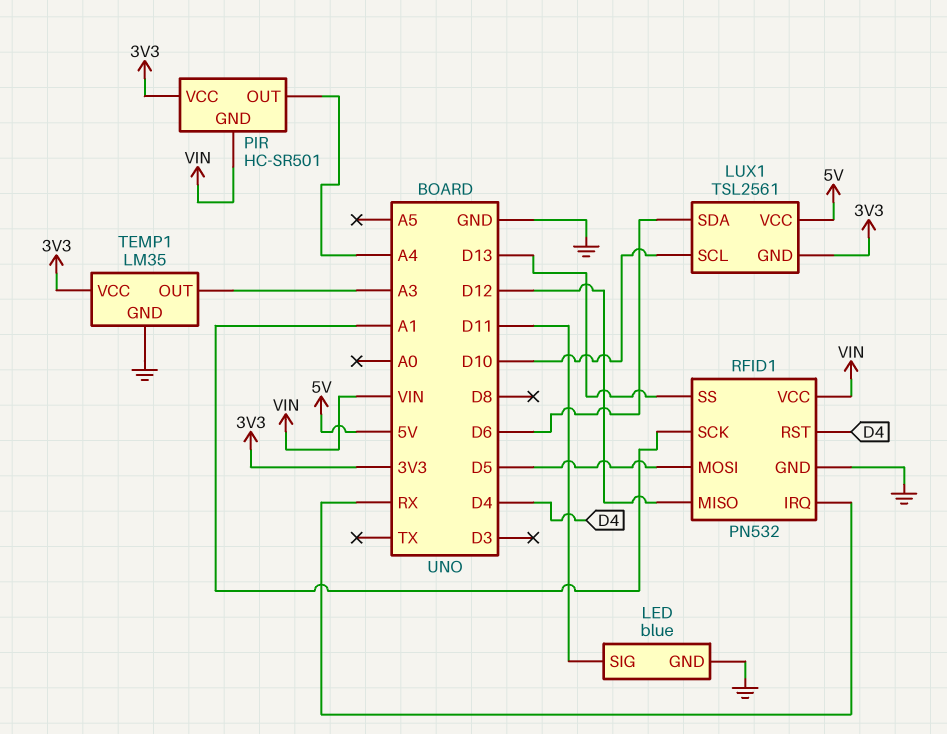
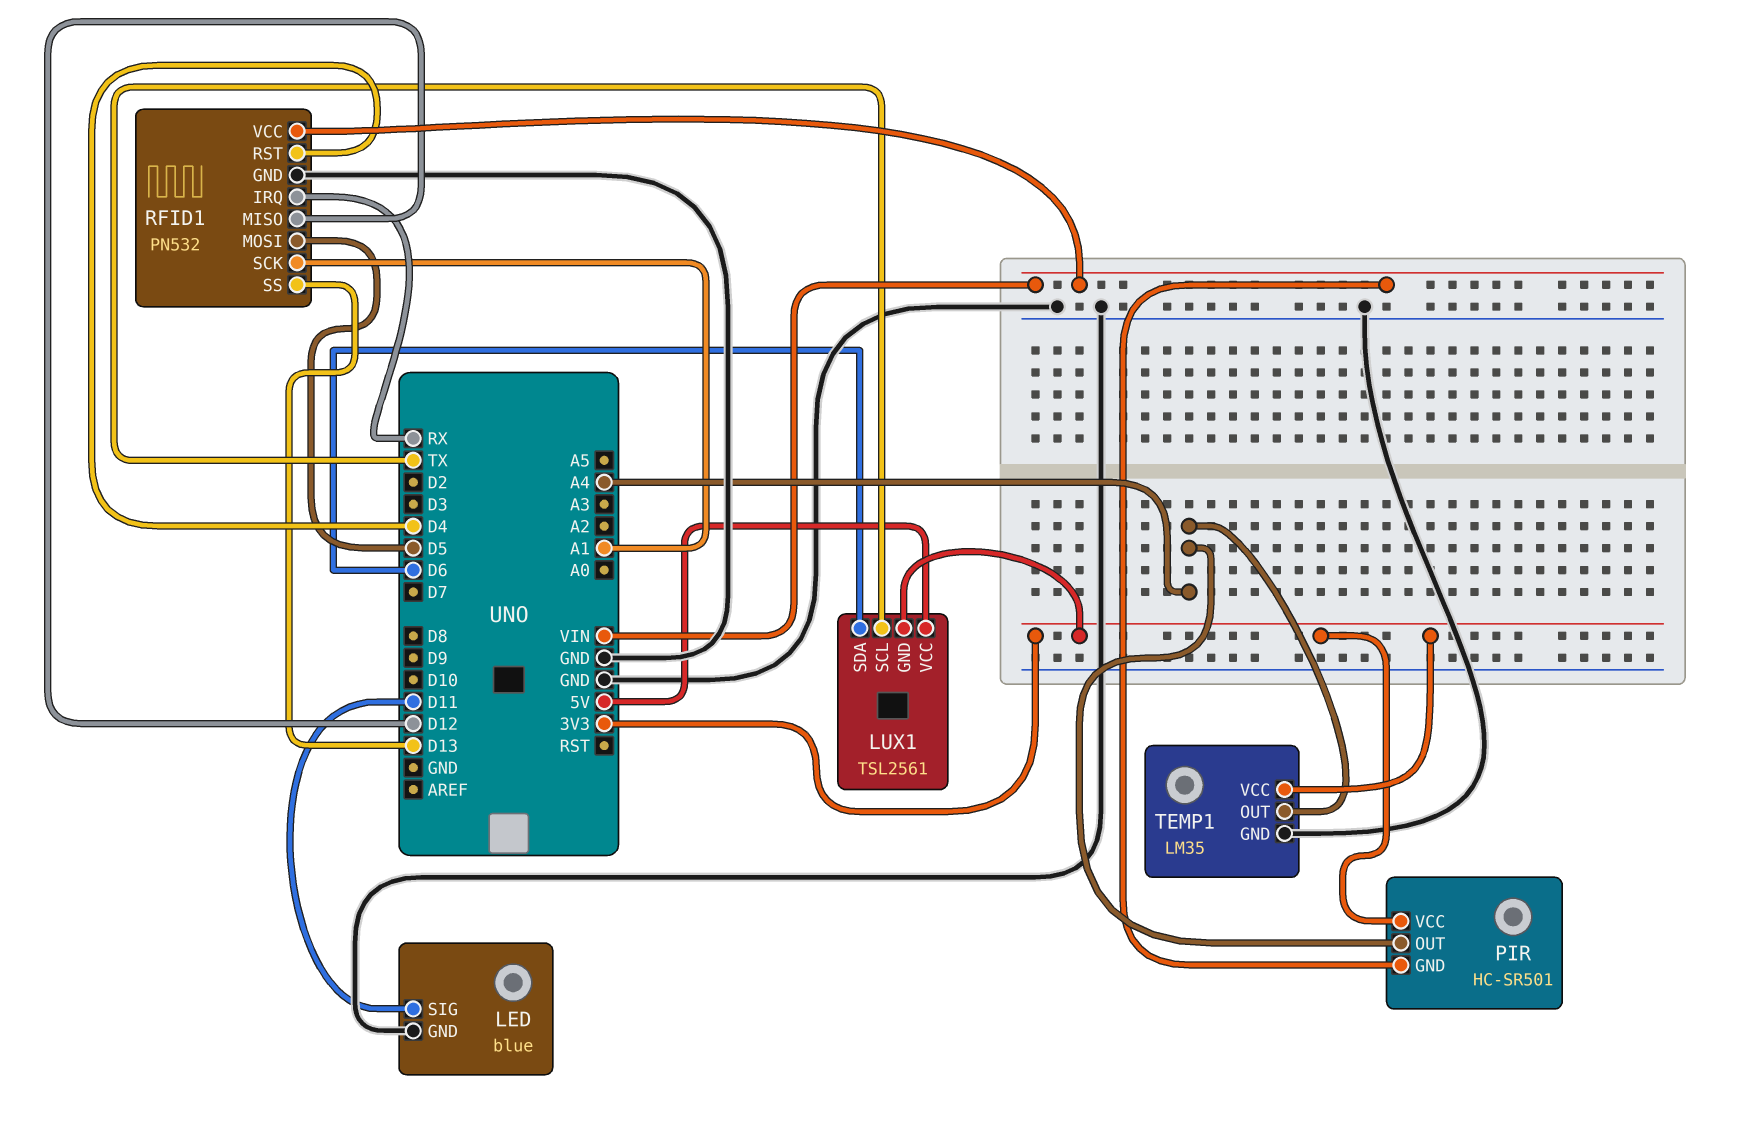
LUX1 pin SCL: D10 -> TX
TEMP1 pin OUT: A3 -> A4

